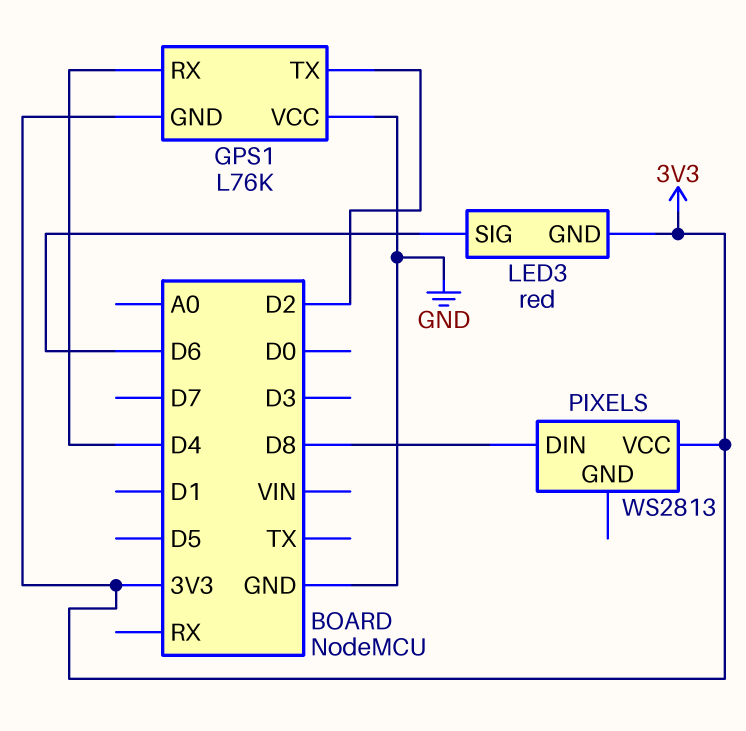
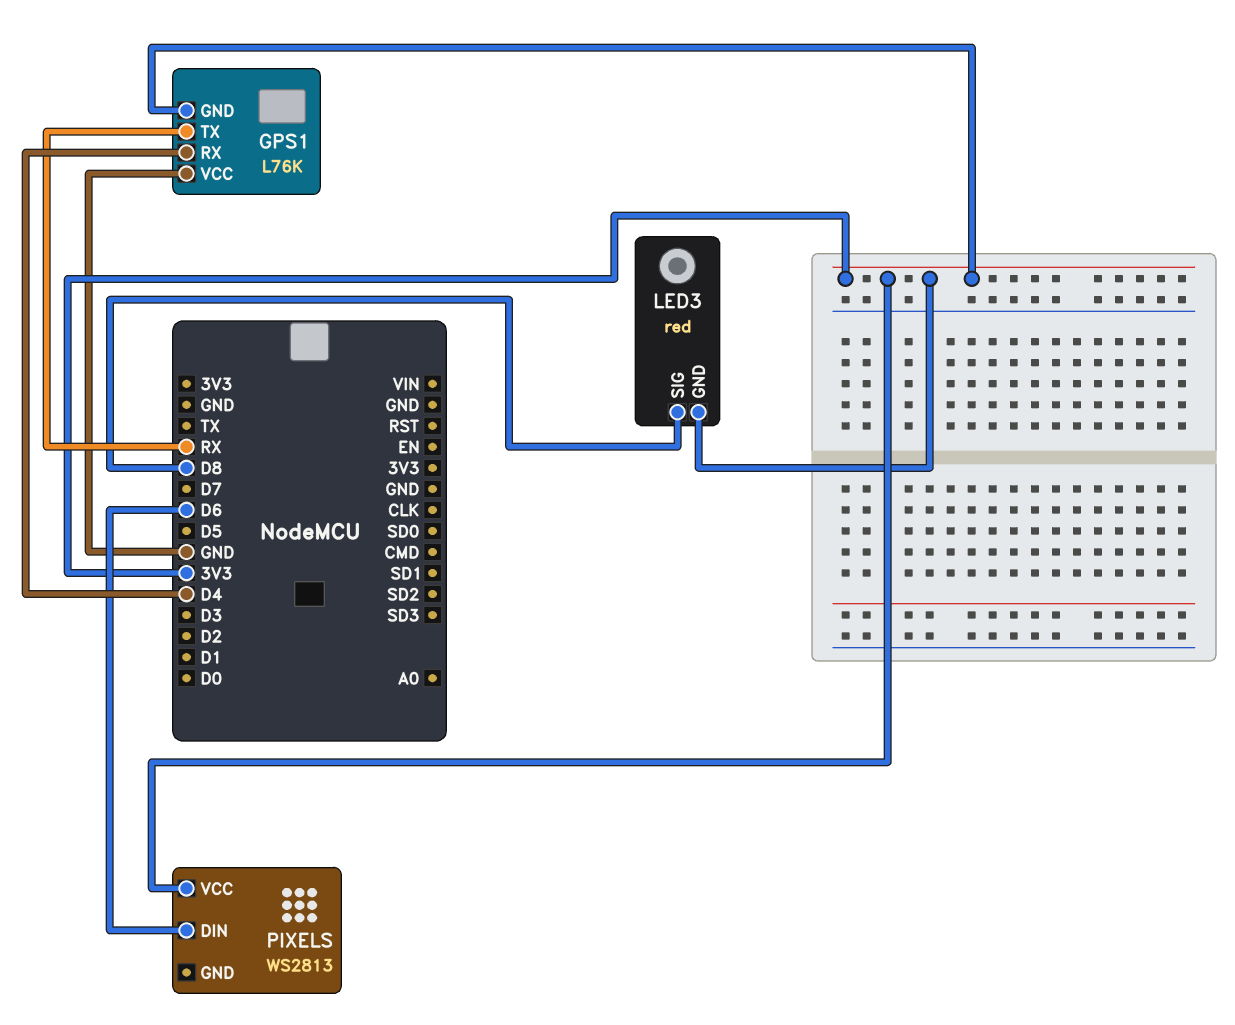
GPS1 pin TX: D2 -> RX
LED3 pin SIG: D6 -> D8
PIXELS pin DIN: D8 -> D6

